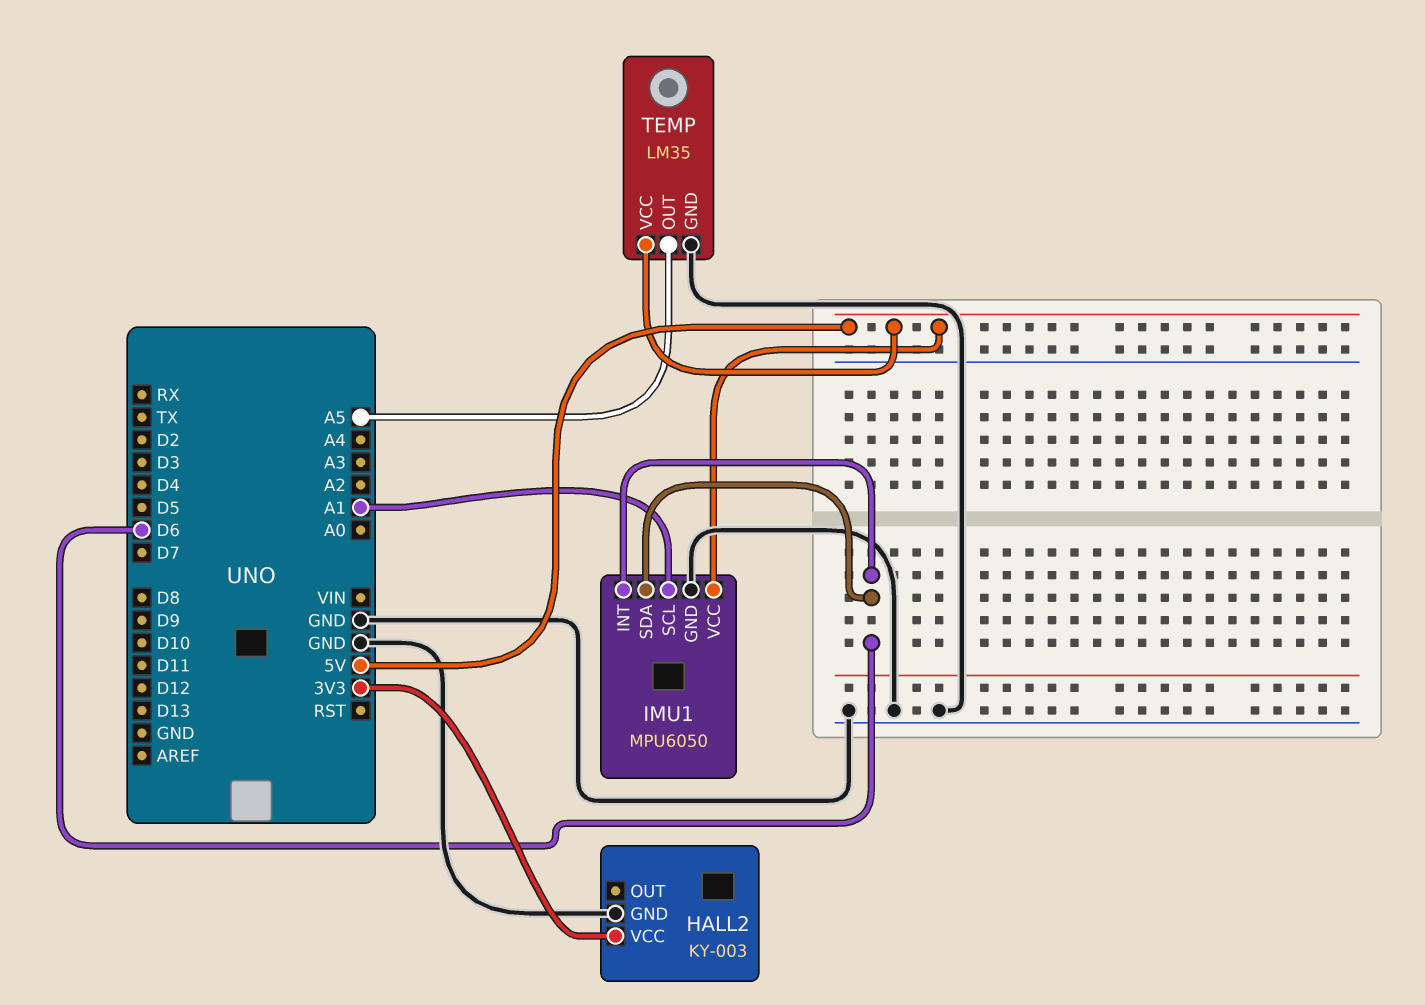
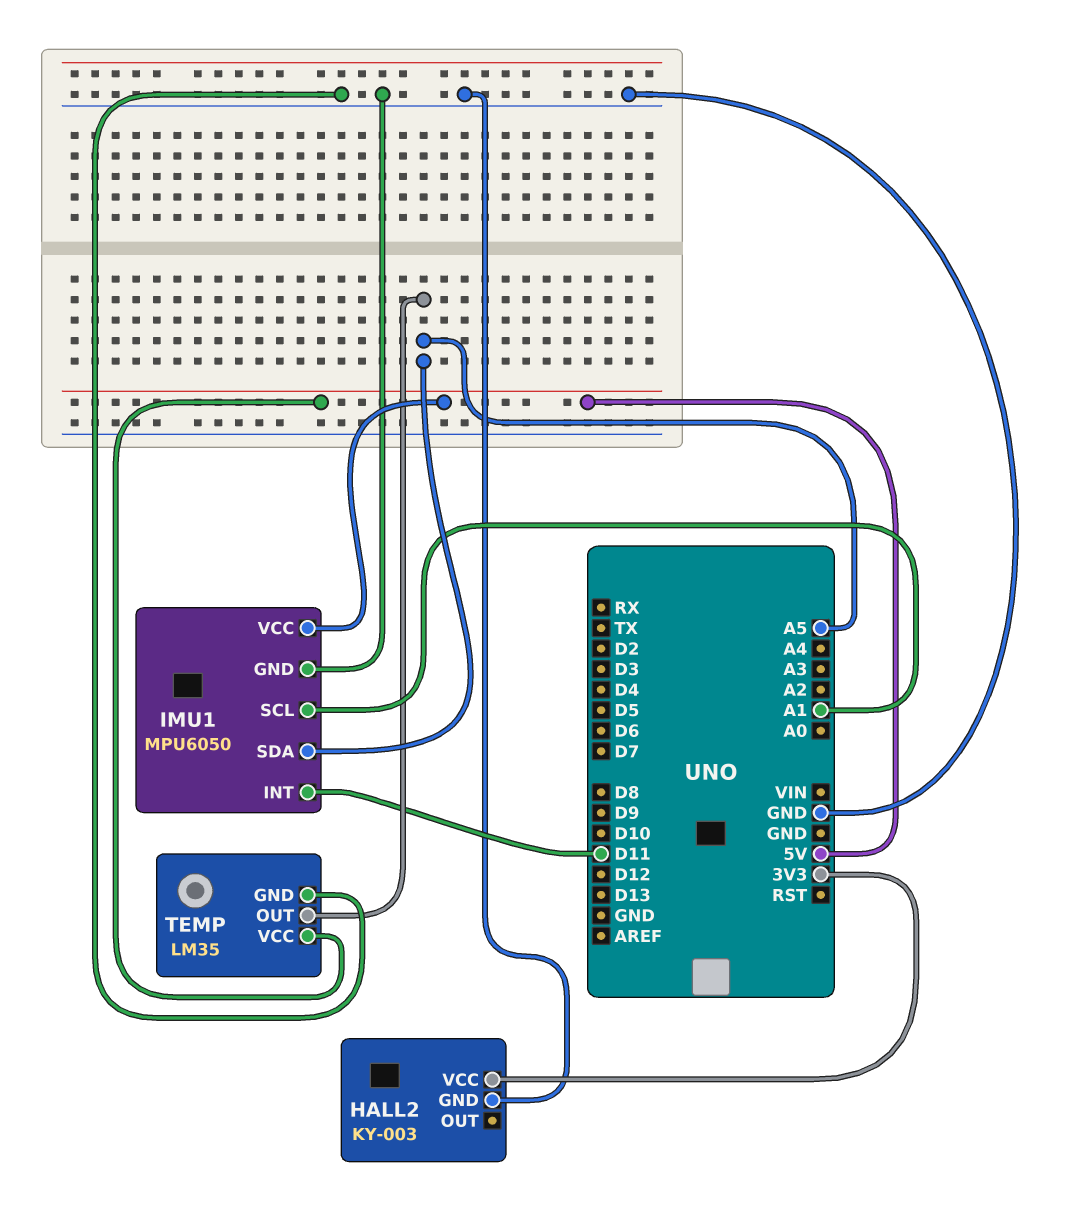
IMU1 pin INT: D6 -> D11
IMU1 pin SDA: D6 -> A5

